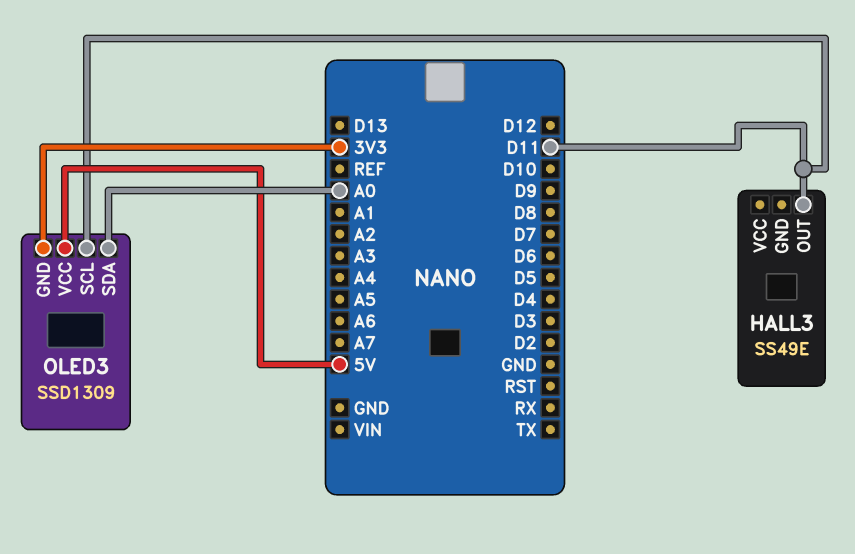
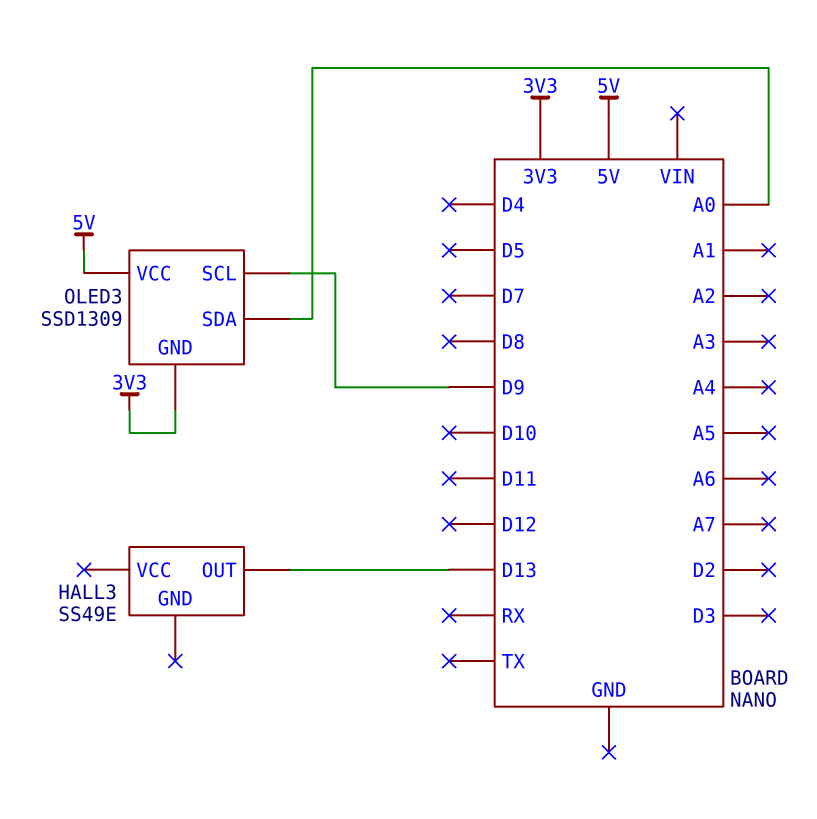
HALL3 pin OUT: D11 -> D13
OLED3 pin SCL: D11 -> D9

